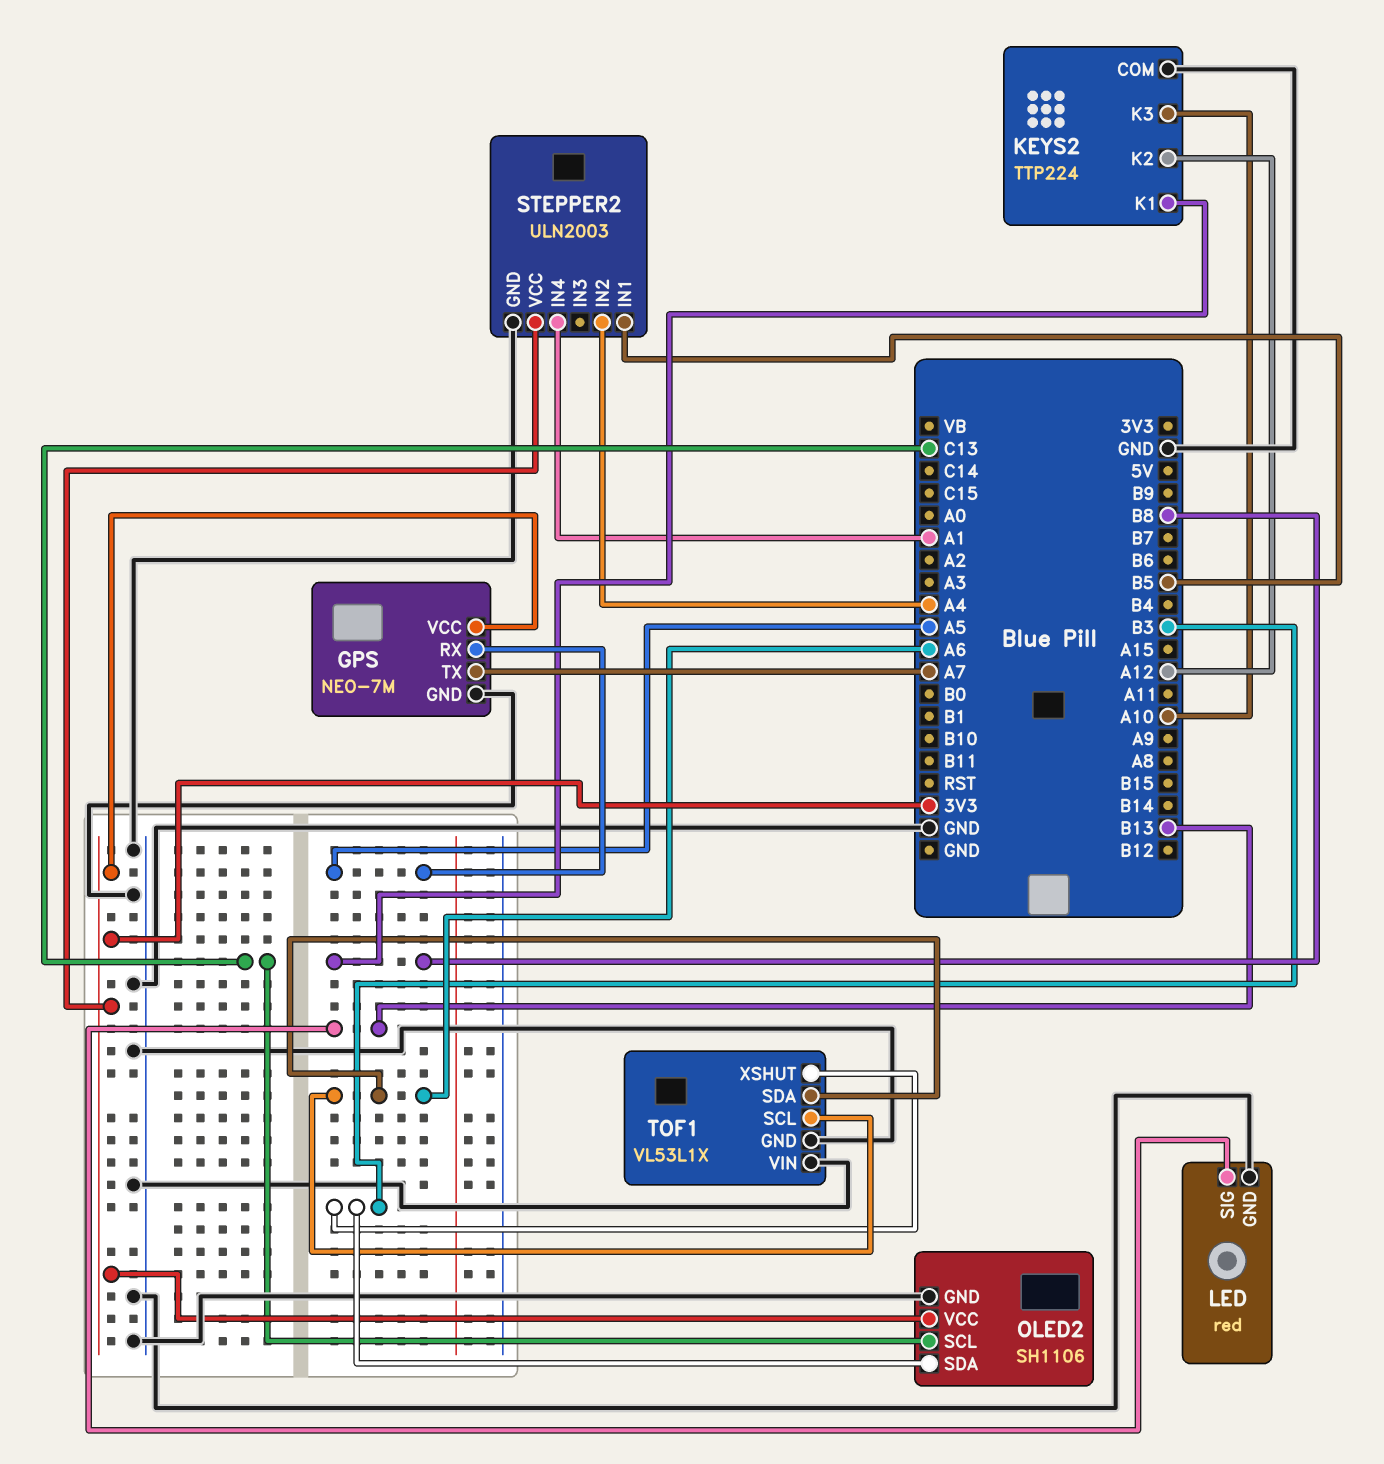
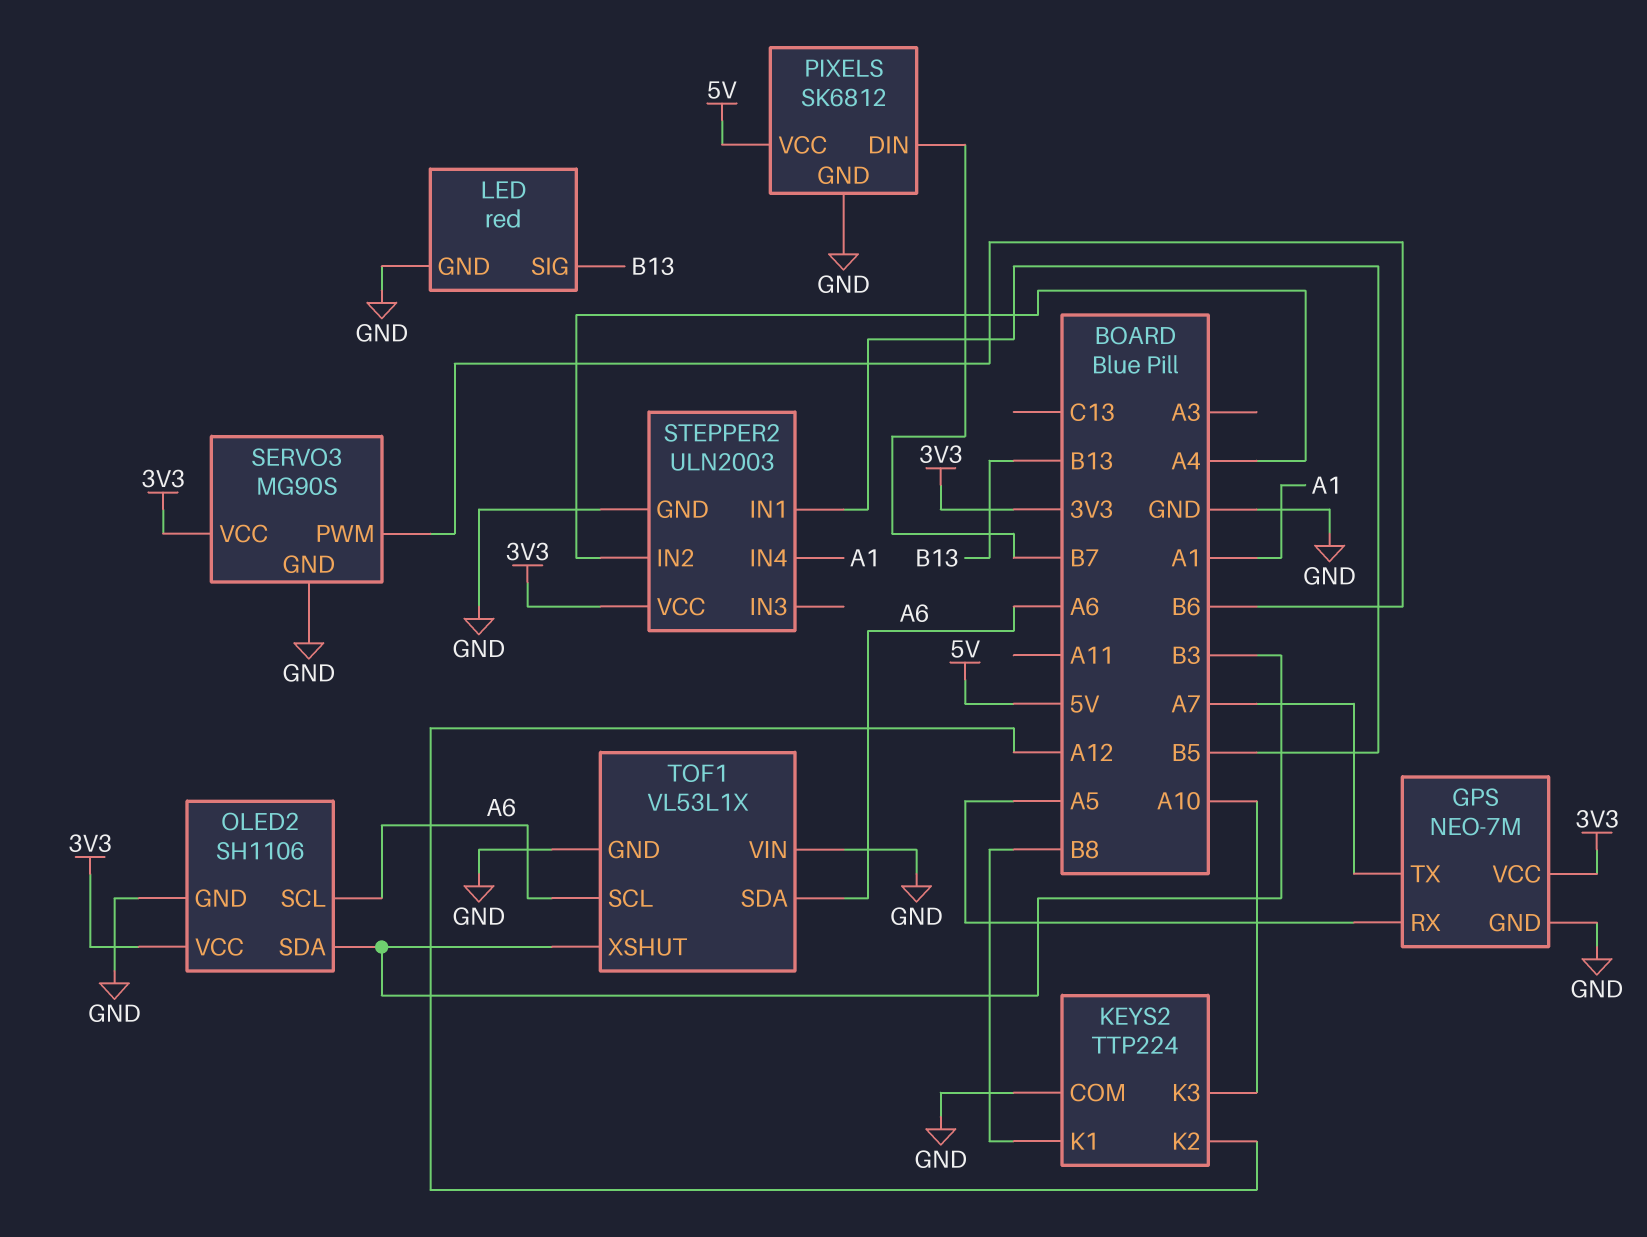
OLED2 pin SCL: C13 -> A6
PIXELS: none -> SK6812
PIXELS pin DIN: none -> B7
PIXELS pin GND: none -> GND
PIXELS pin VCC: none -> 5V
SERVO3: none -> MG90S
SERVO3 pin GND: none -> GND
SERVO3 pin PWM: none -> B6
SERVO3 pin VCC: none -> 3V3

